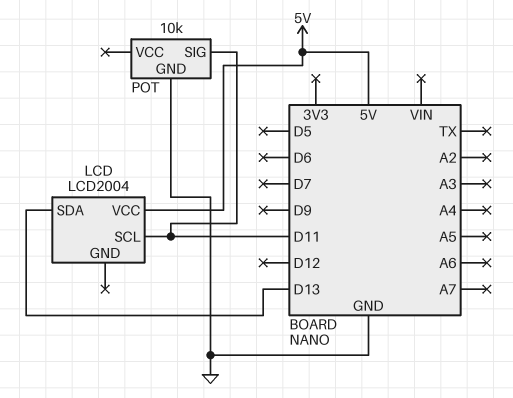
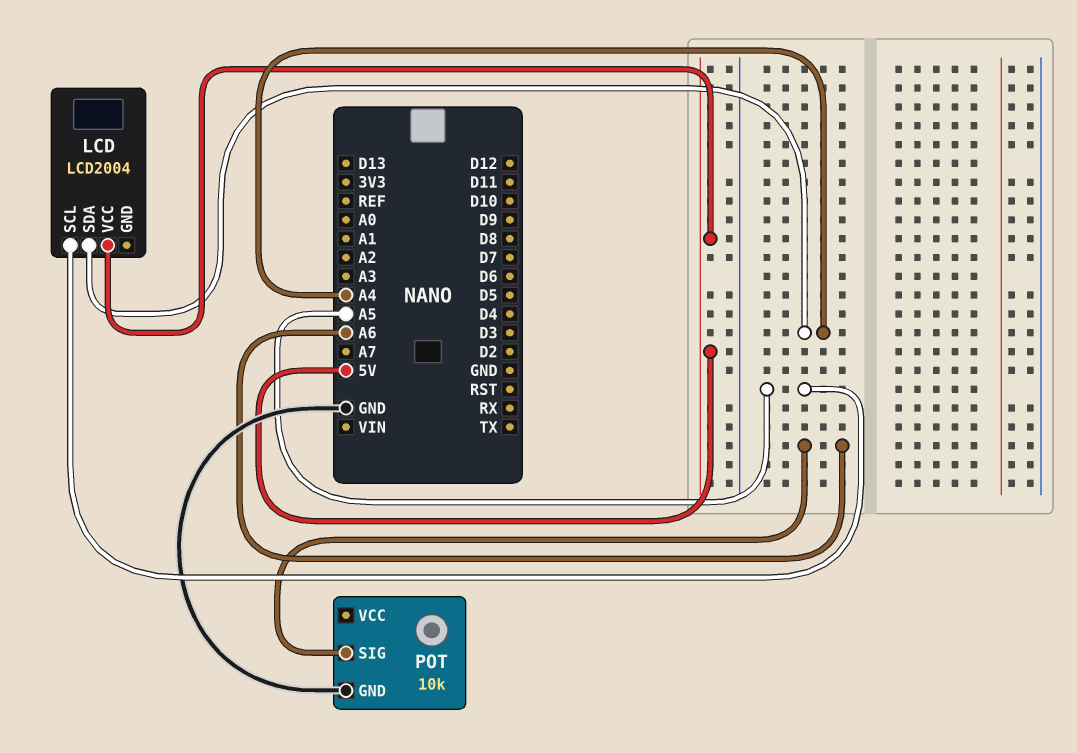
LCD pin SCL: D11 -> A5
LCD pin SDA: D13 -> A4
POT pin SIG: D11 -> A6

